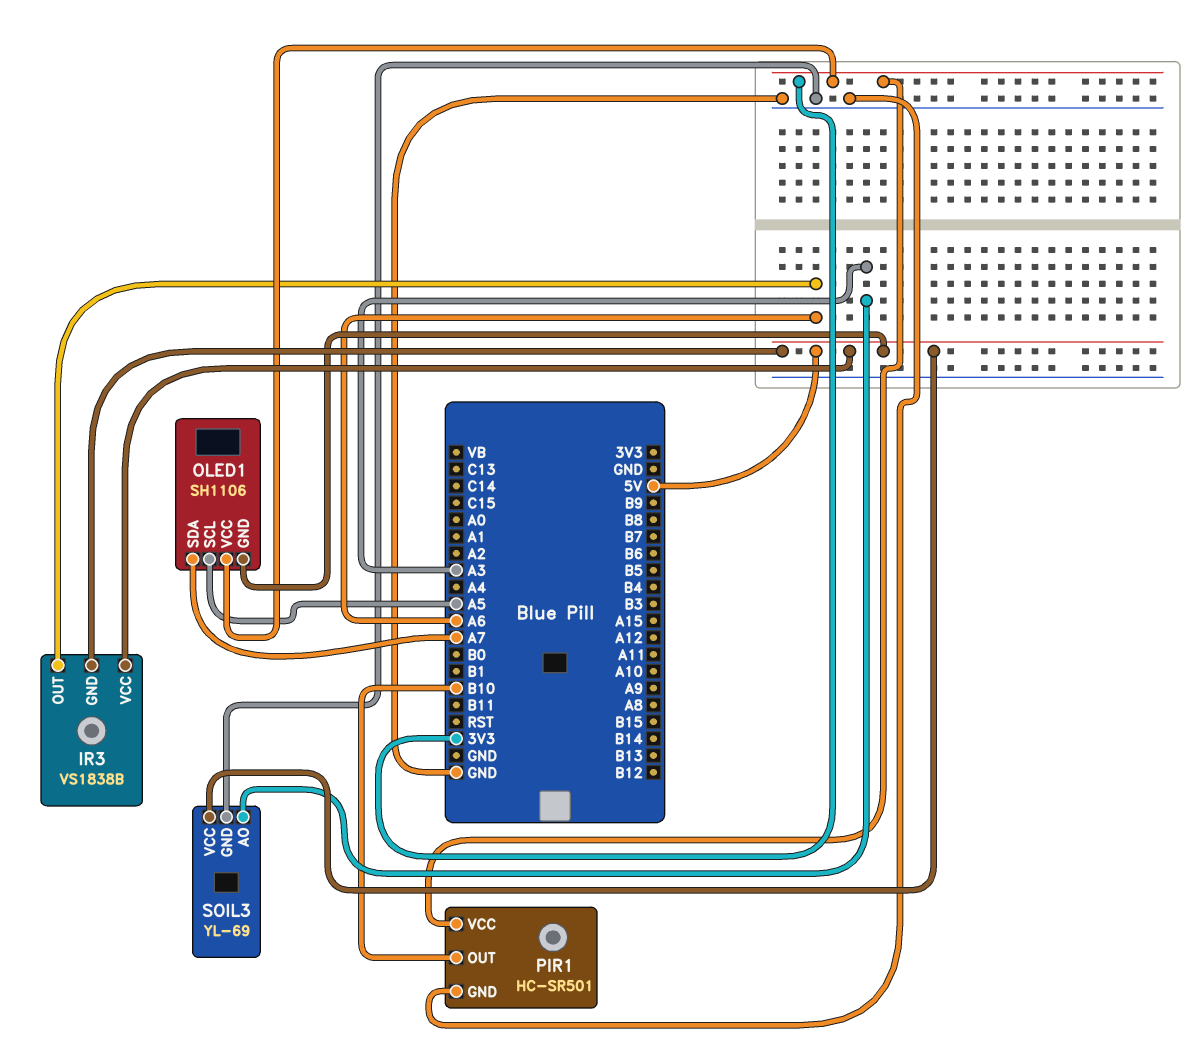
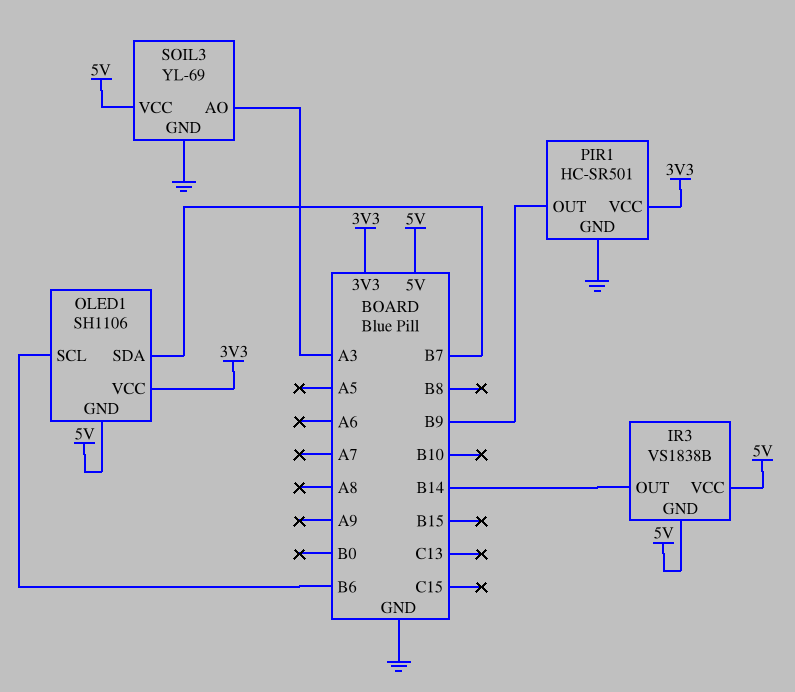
IR3 pin OUT: A6 -> B14
OLED1 pin SCL: A5 -> B6
OLED1 pin SDA: A7 -> B7
PIR1 pin OUT: B10 -> B9

